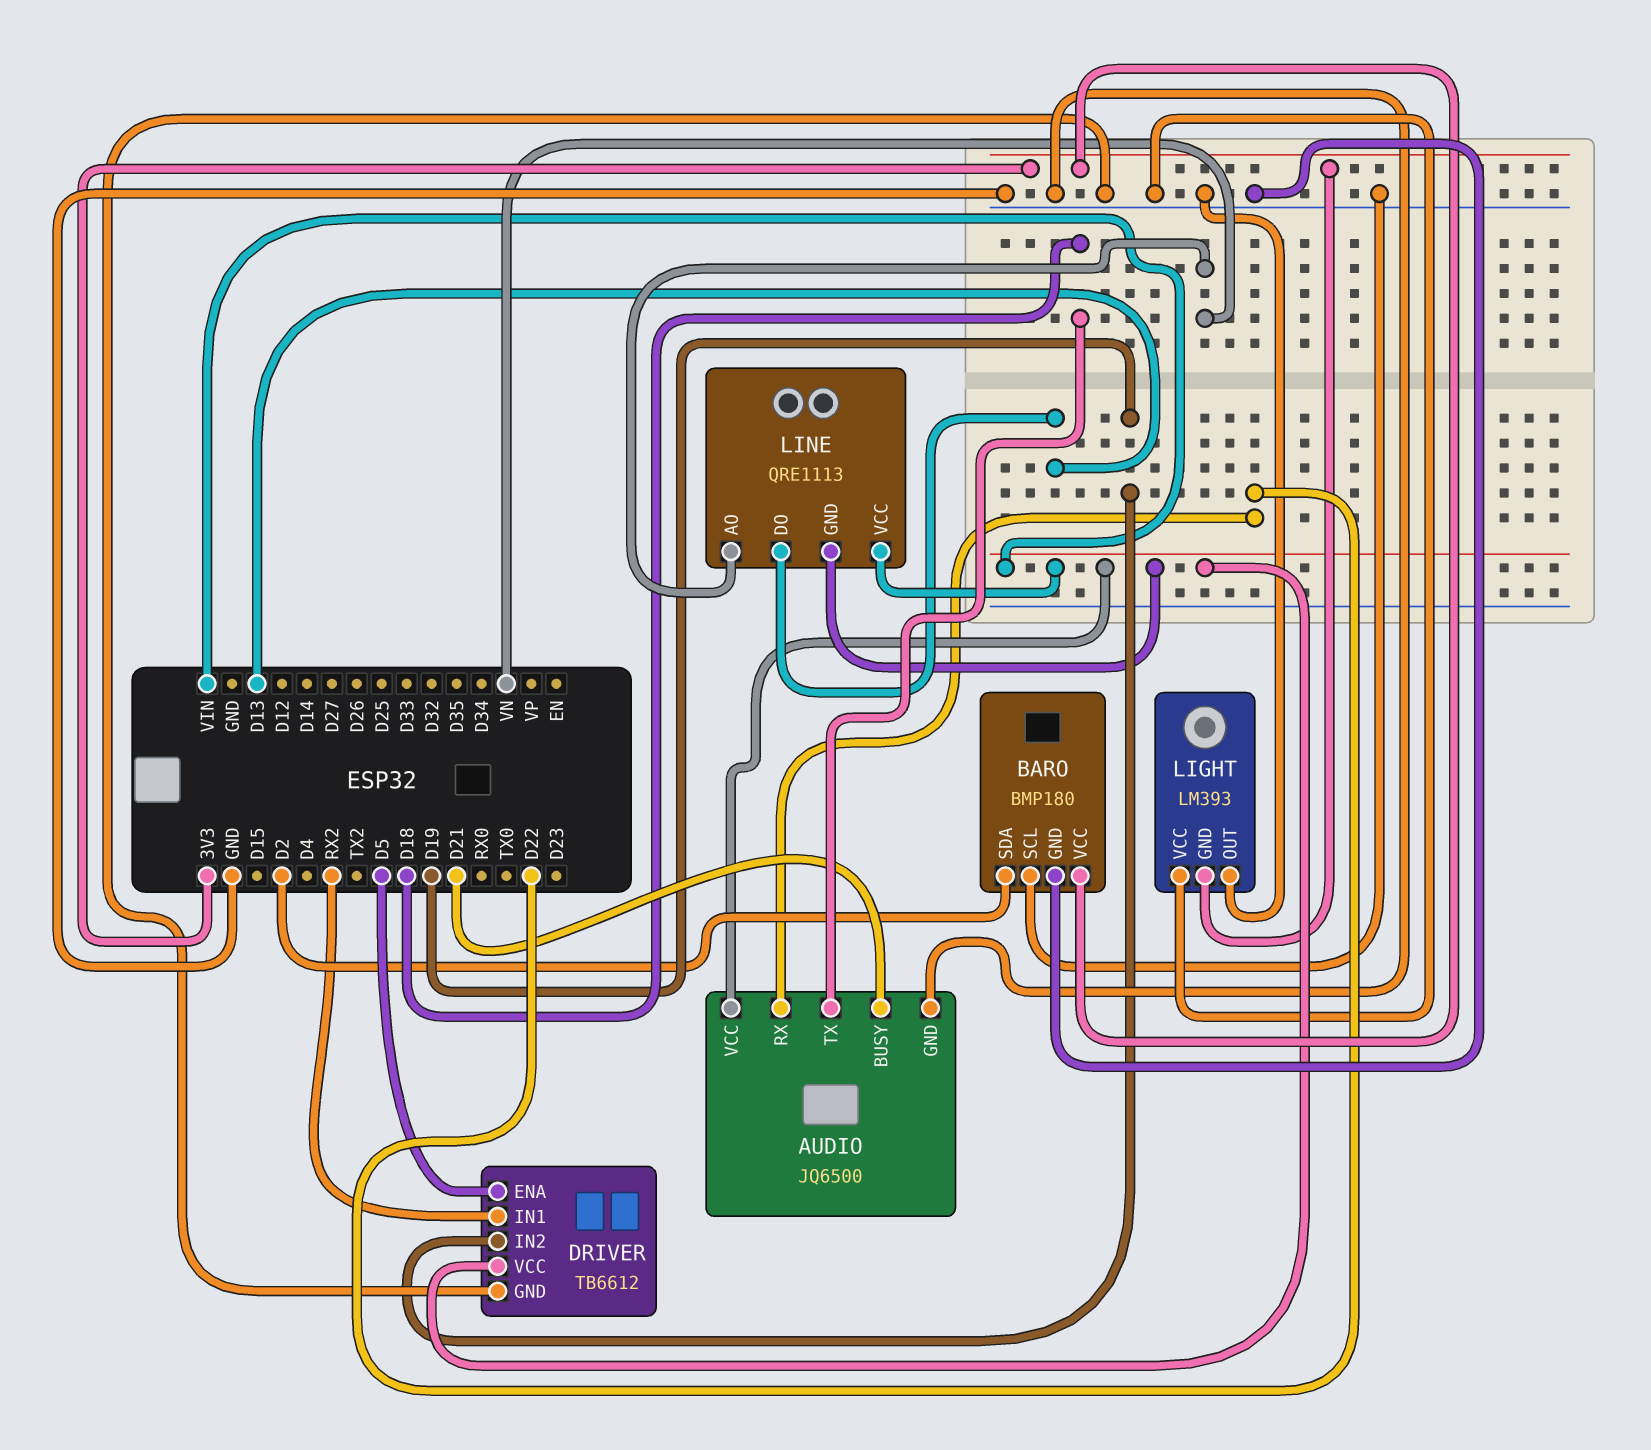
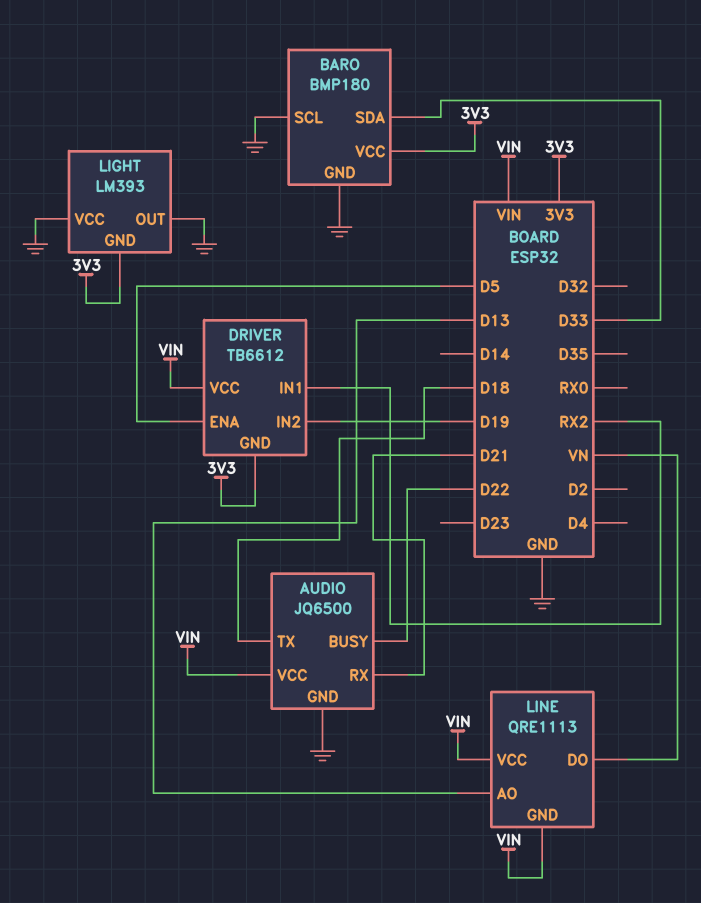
AUDIO pin BUSY: D21 -> D22
AUDIO pin RX: D22 -> D21
BARO pin SDA: D2 -> D33
DRIVER pin GND: GND -> 3V3
LINE pin AO: VN -> D13
LINE pin DO: D13 -> VN

